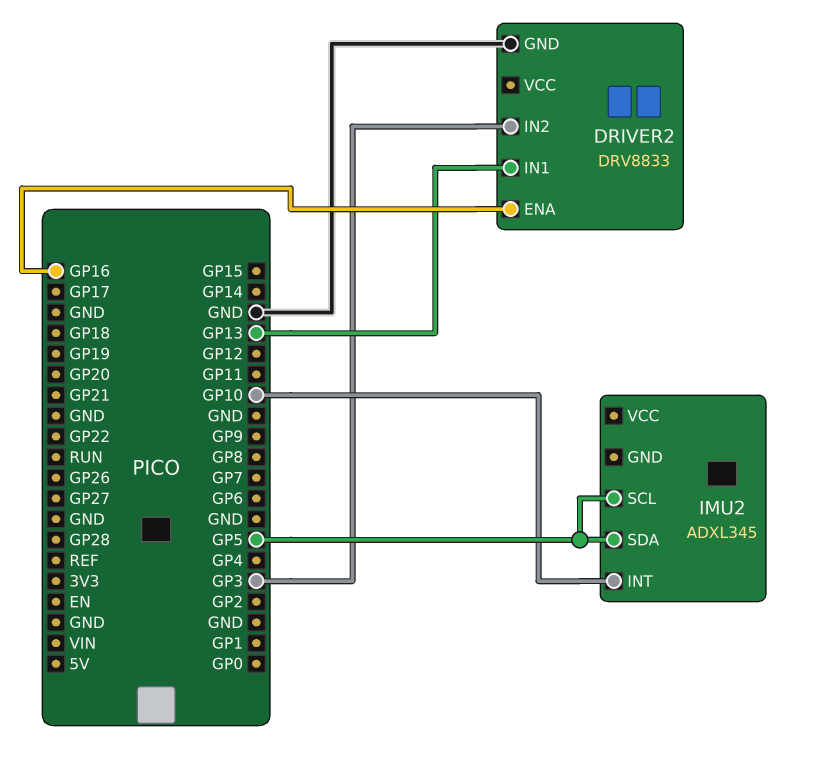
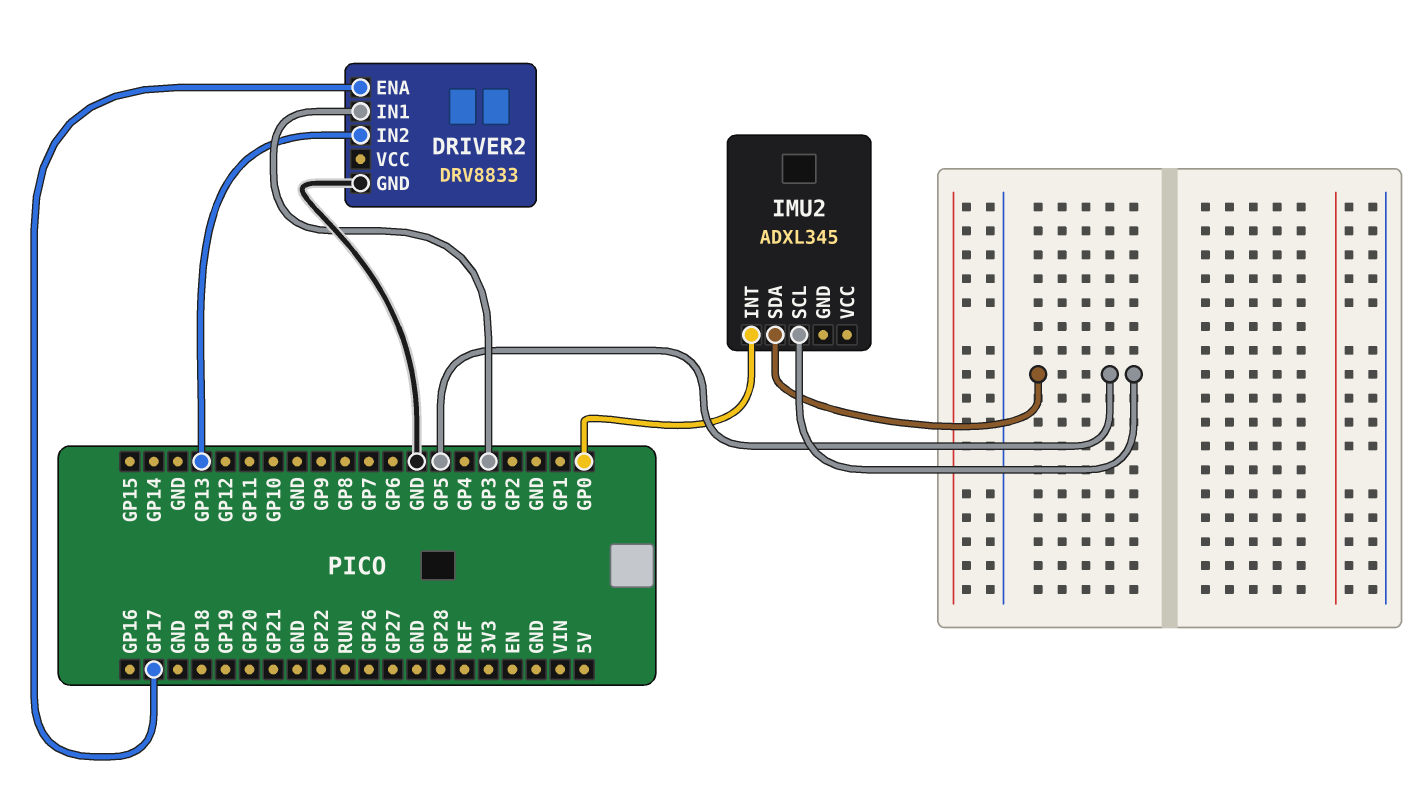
DRIVER2 pin ENA: GP16 -> GP17
DRIVER2 pin IN1: GP13 -> GP3
DRIVER2 pin IN2: GP3 -> GP13
IMU2 pin INT: GP10 -> GP0

